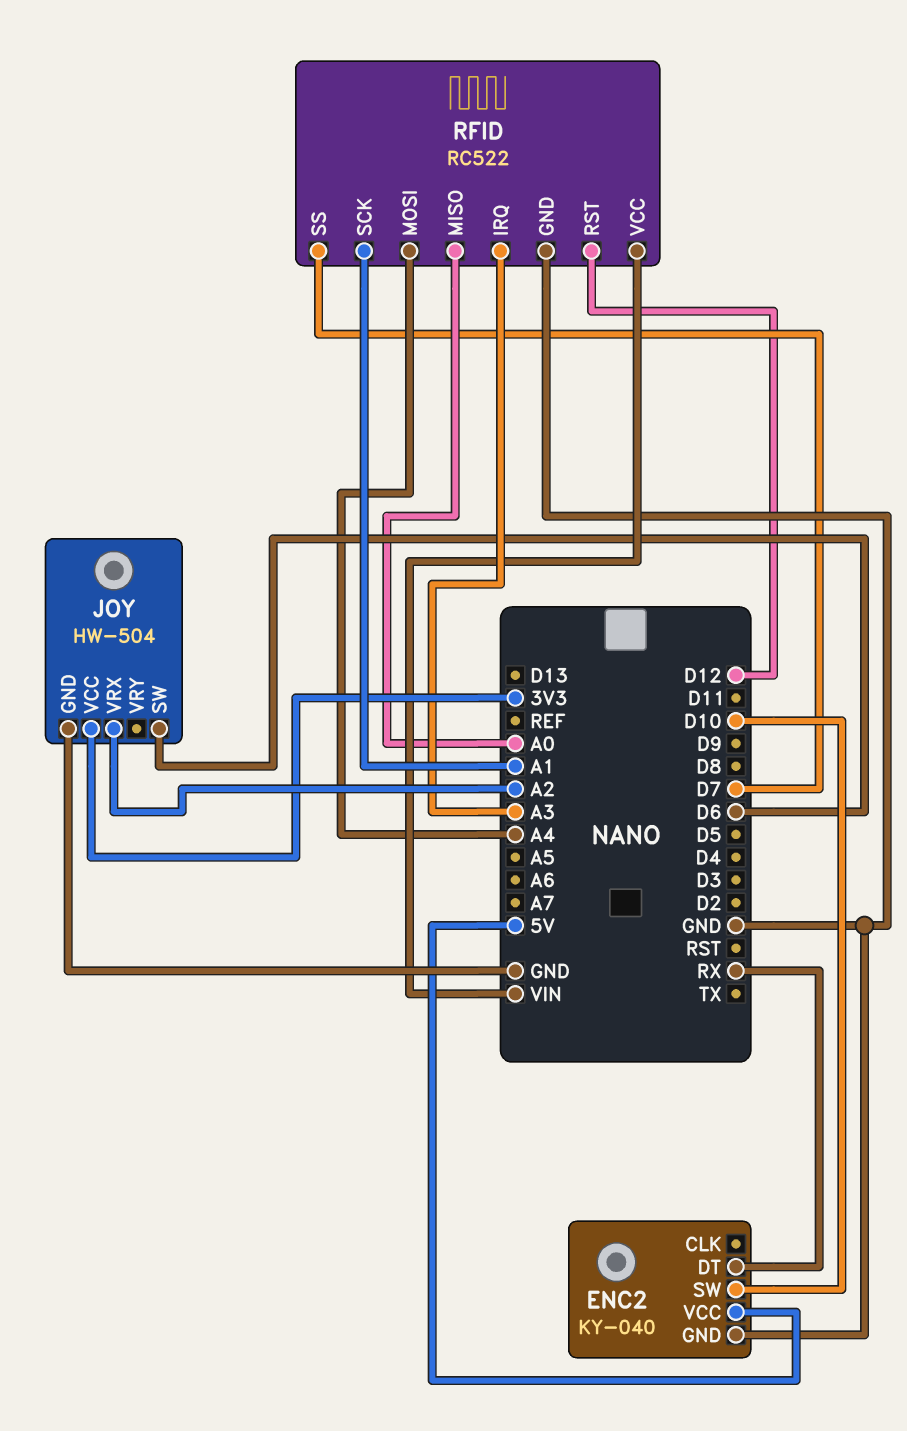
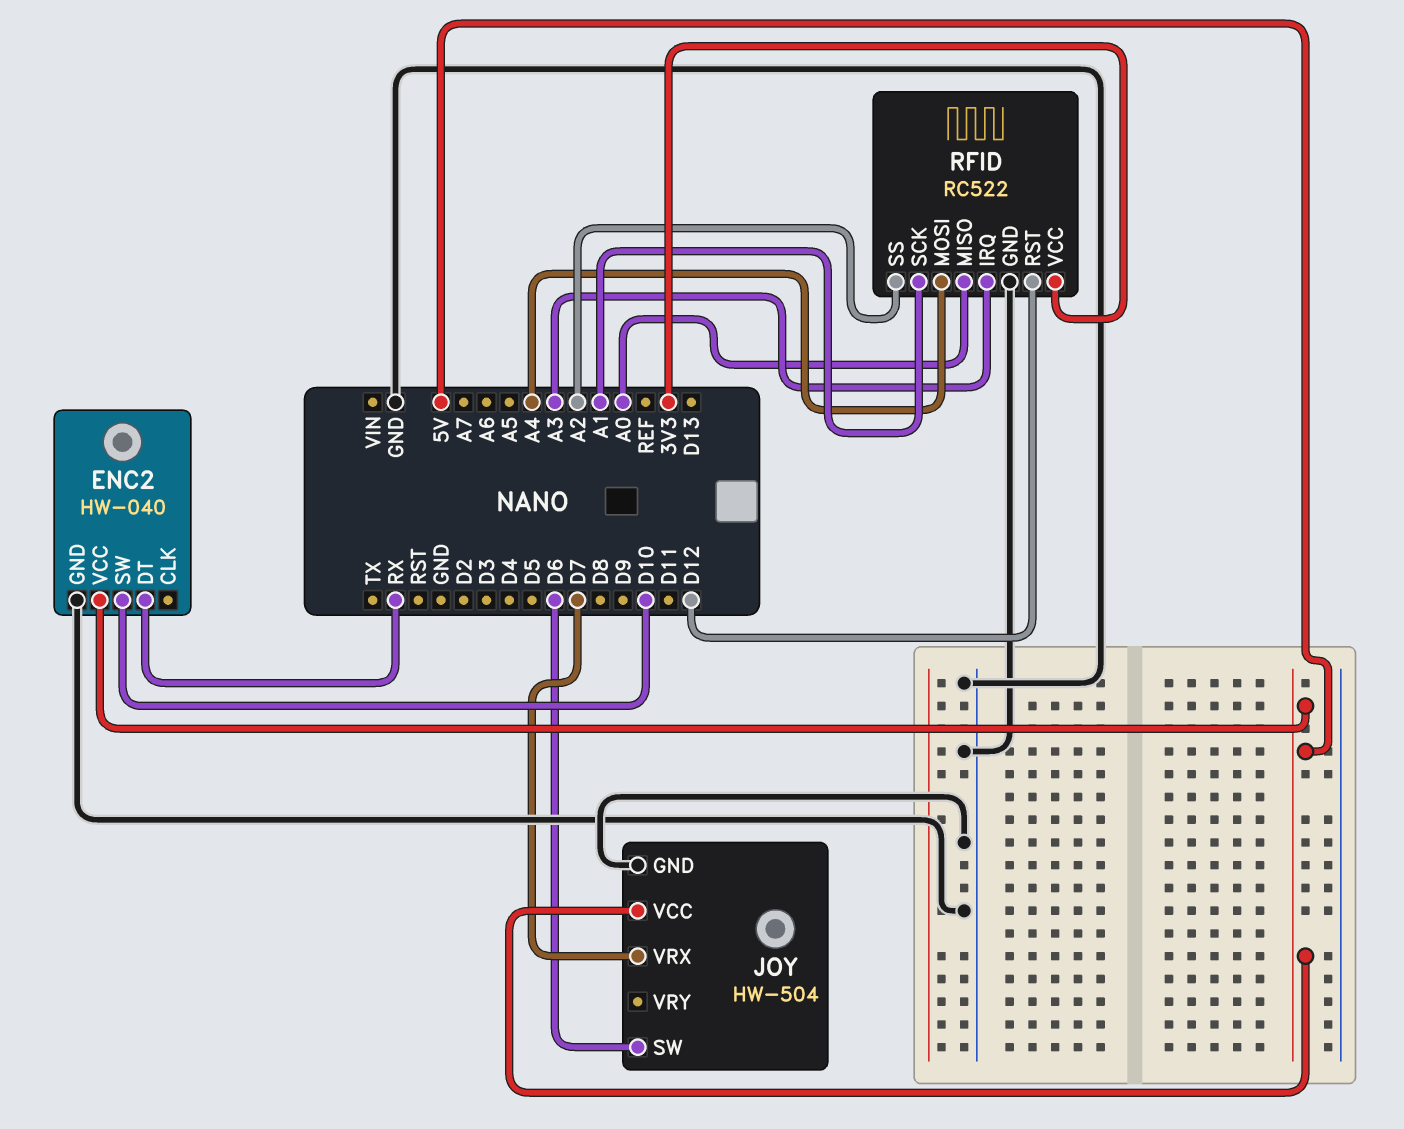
ENC2: KY-040 -> HW-040
JOY pin VCC: 3V3 -> 5V
JOY pin VRX: A2 -> D7
RFID pin SS: D7 -> A2
RFID pin VCC: VIN -> 3V3

